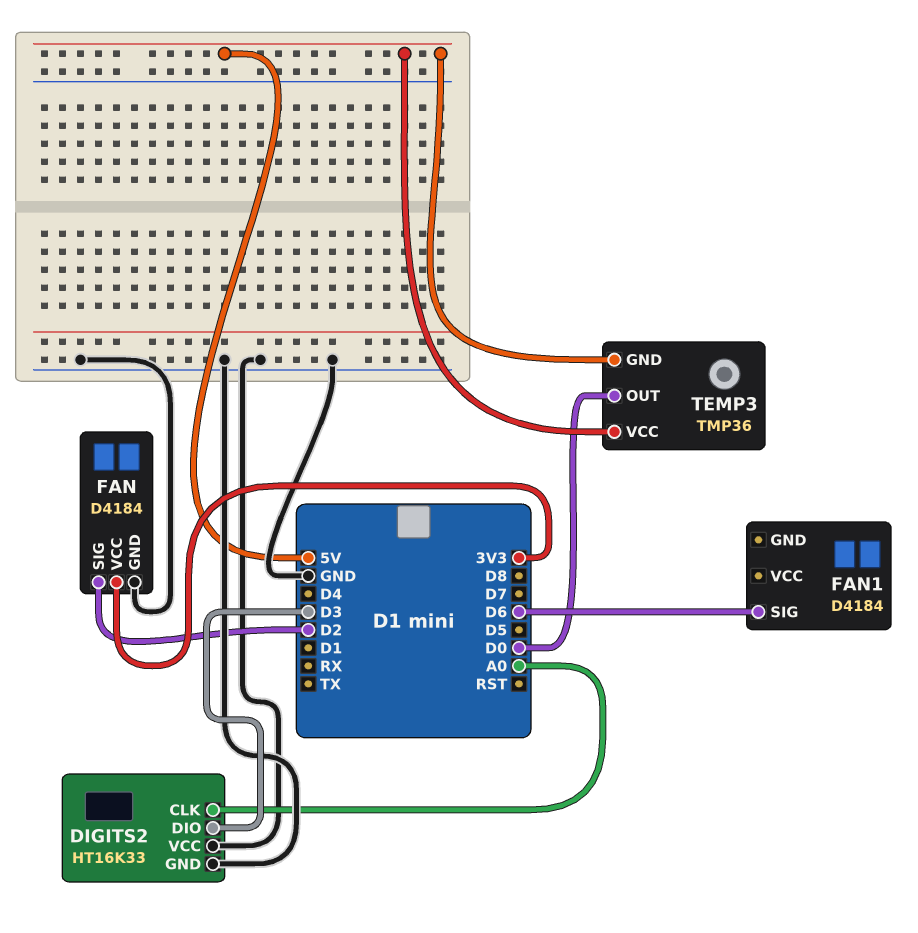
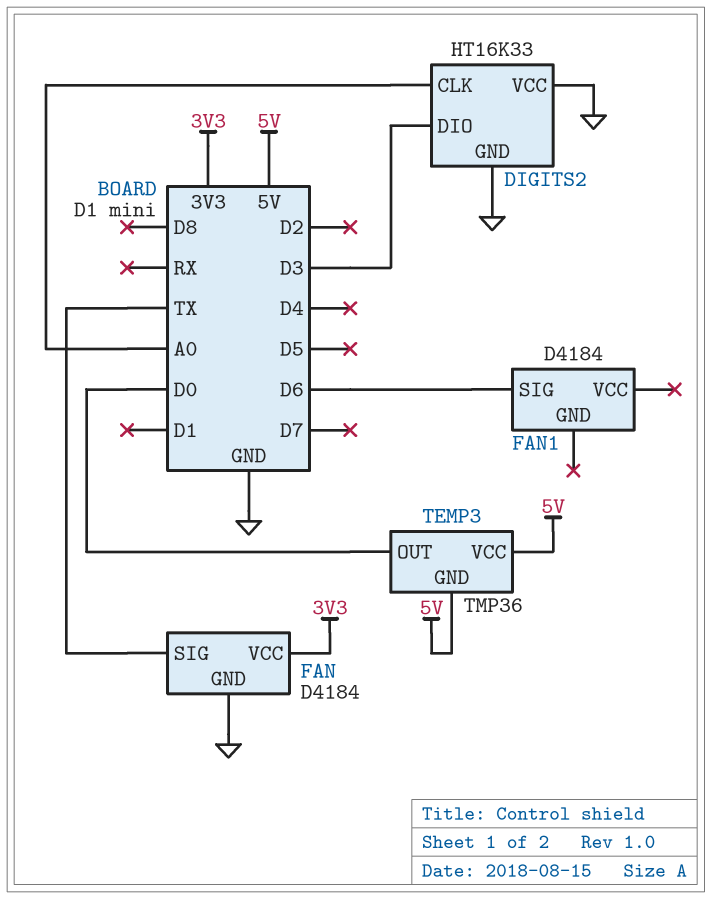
FAN pin SIG: D2 -> TX

